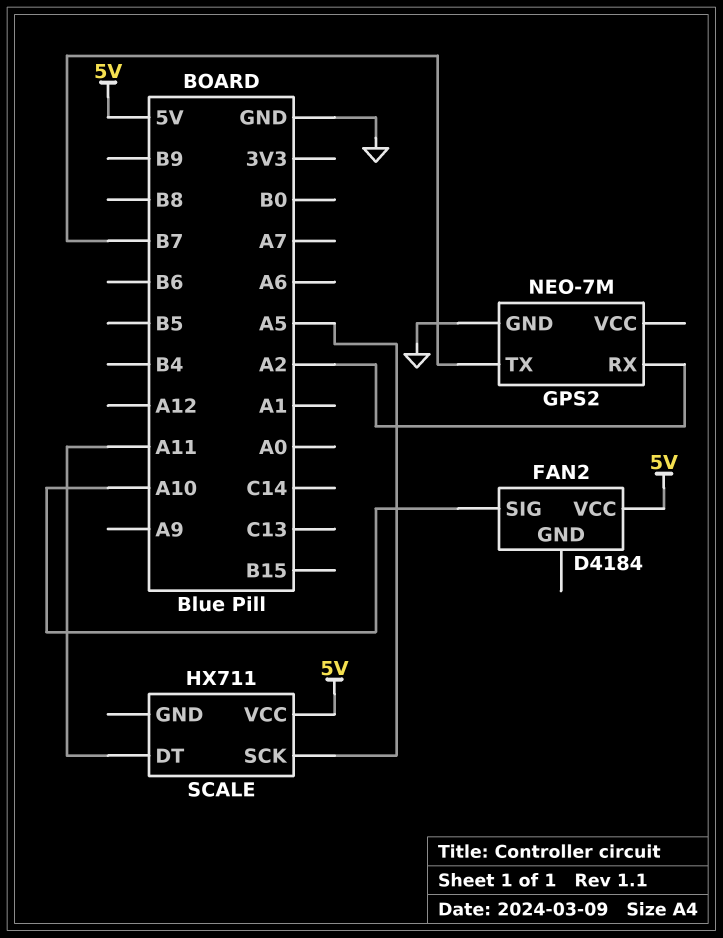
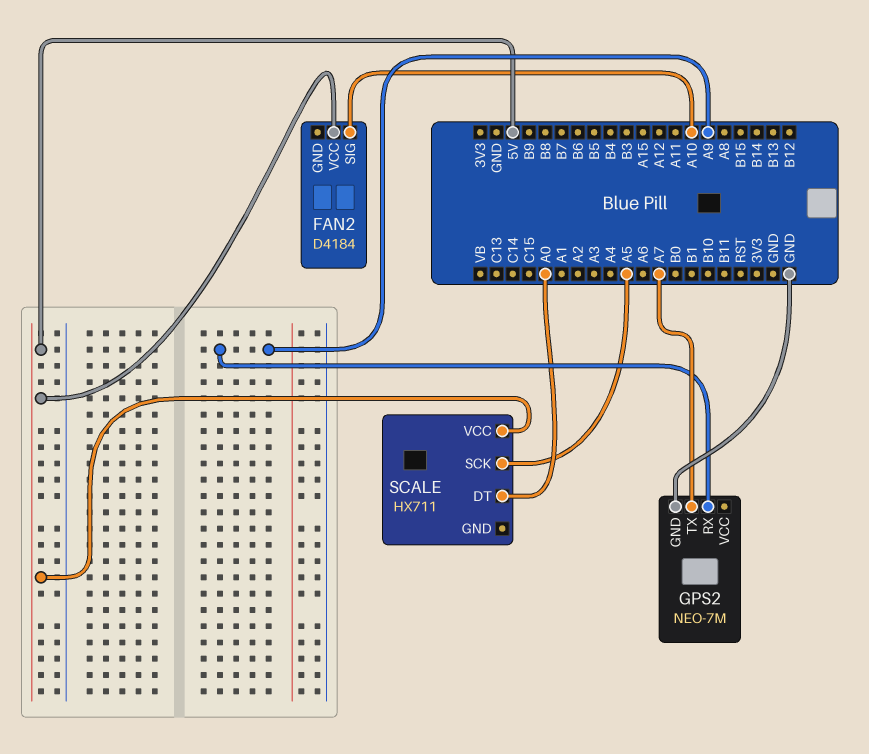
GPS2 pin RX: A2 -> A9
GPS2 pin TX: B7 -> A7
SCALE pin DT: A11 -> A0

